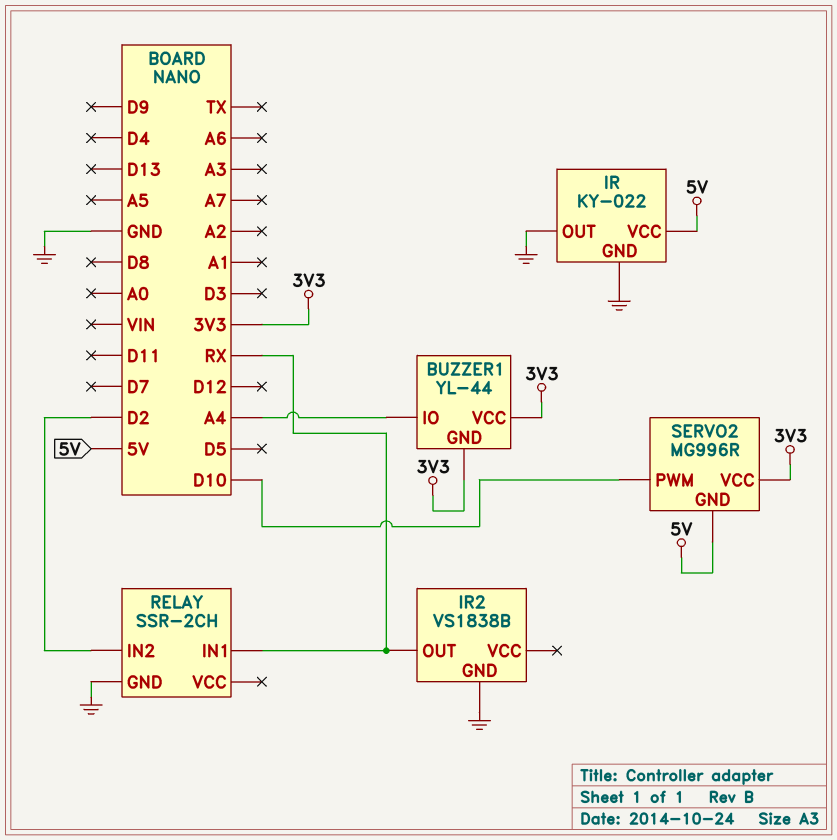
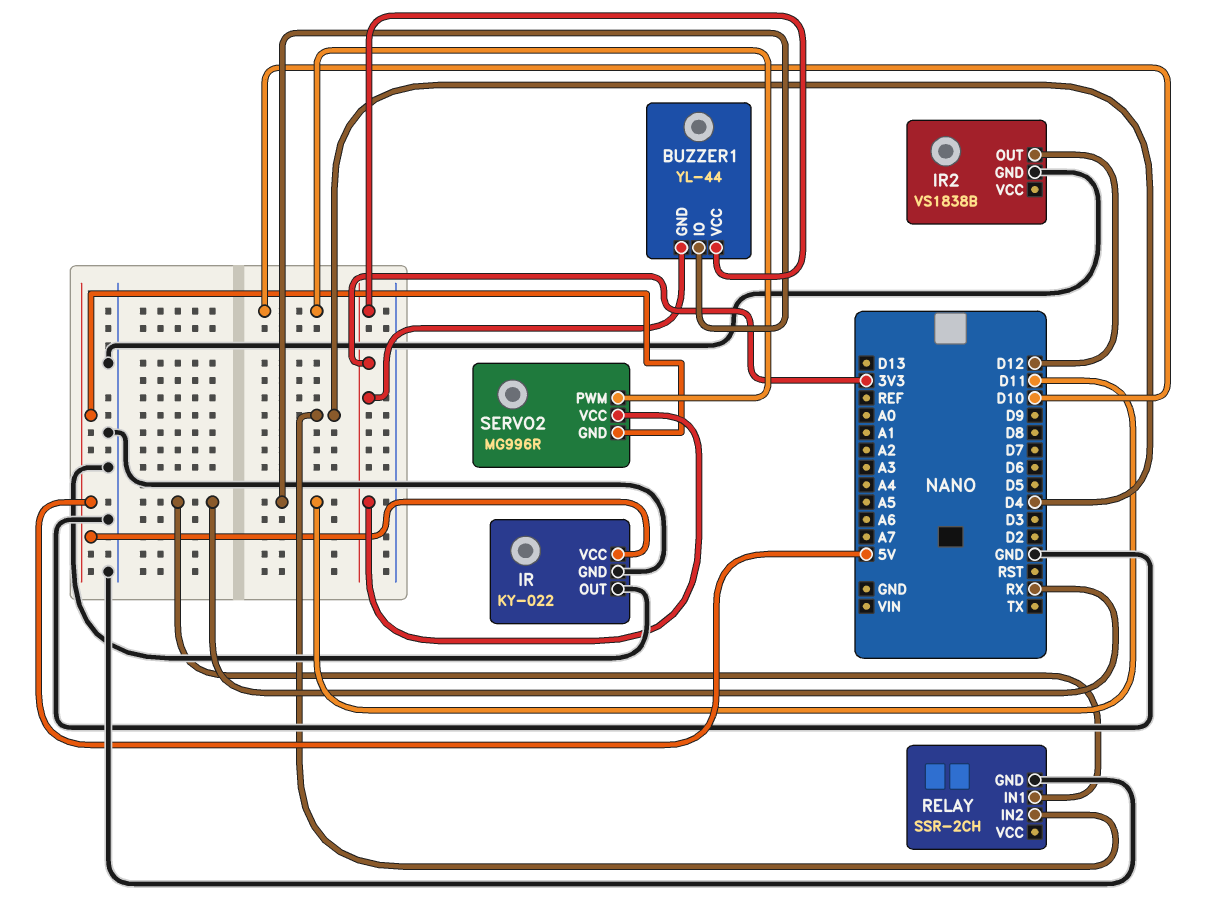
BUZZER1 pin IO: A4 -> D11
IR2 pin OUT: RX -> D12
RELAY pin IN2: D2 -> D4

